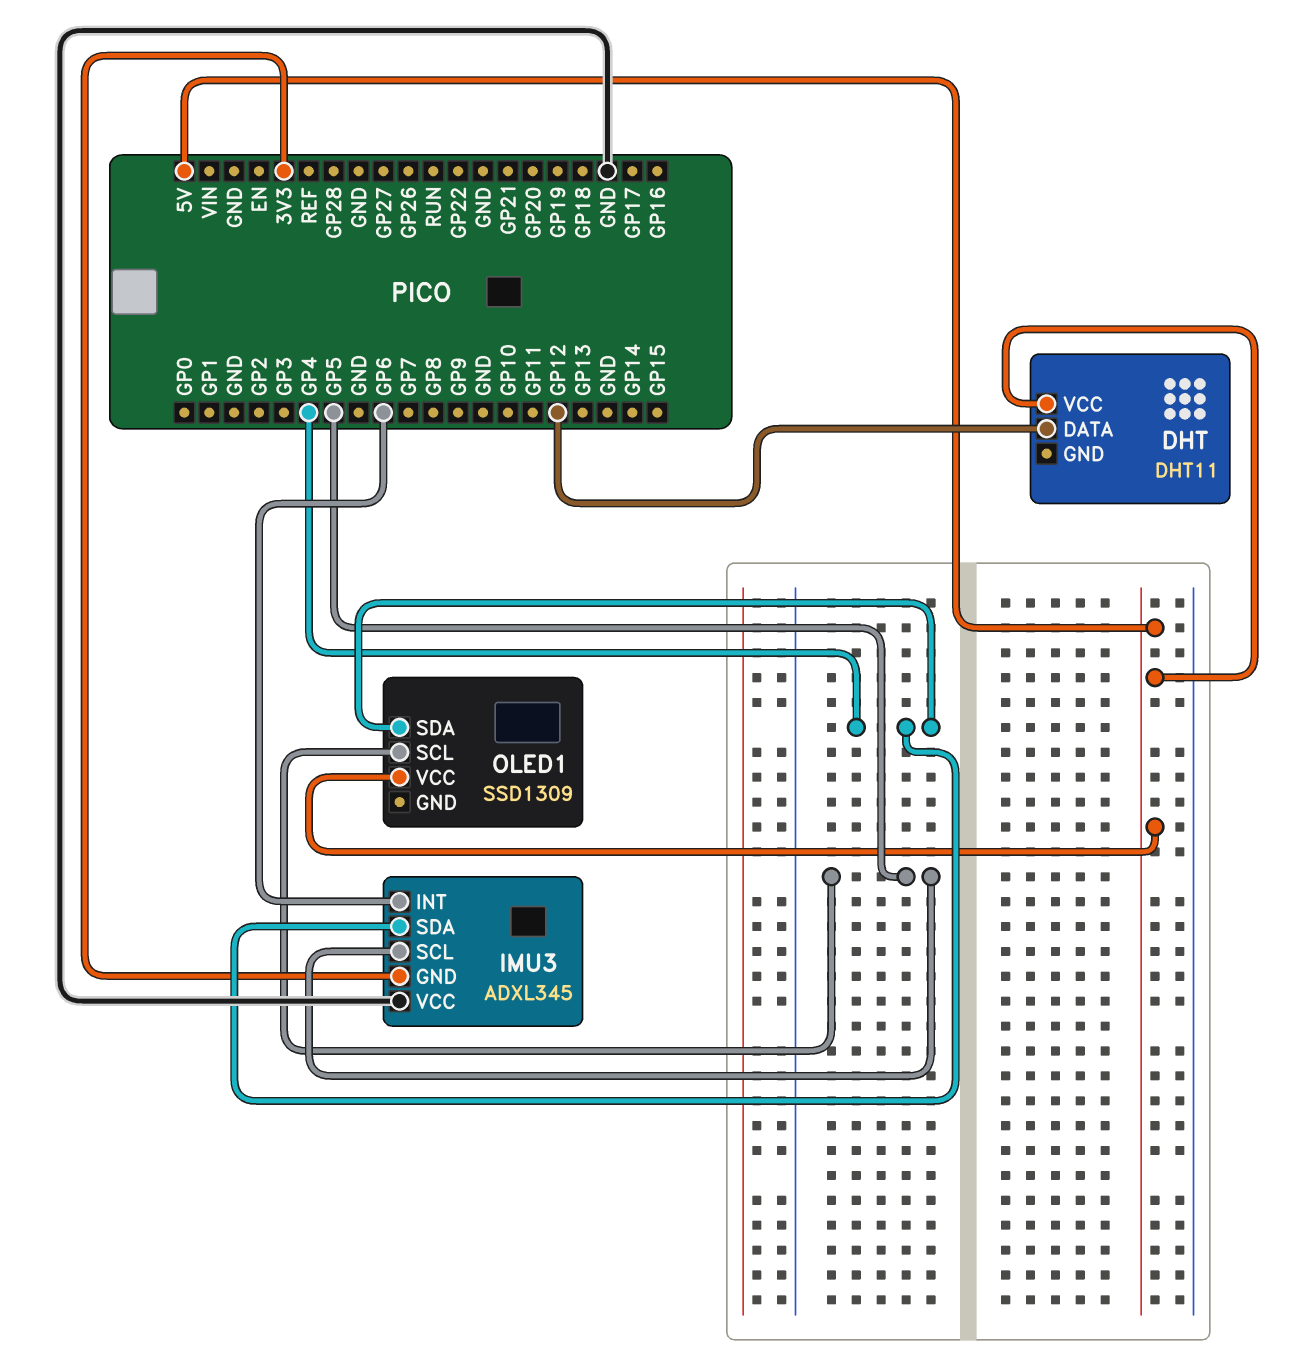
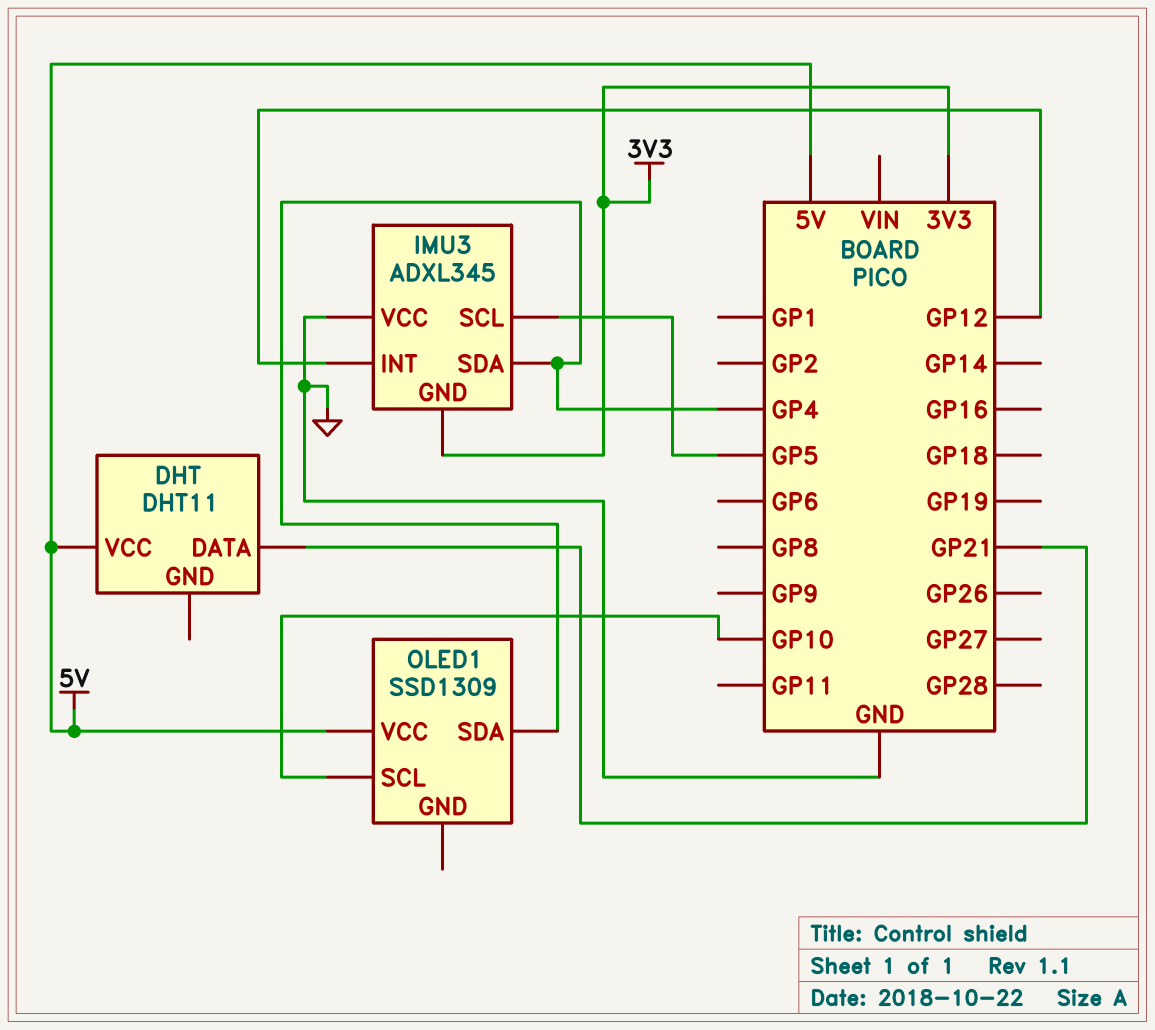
DHT pin DATA: GP12 -> GP21
IMU3 pin INT: GP6 -> GP12
OLED1 pin SCL: GP5 -> GP10

